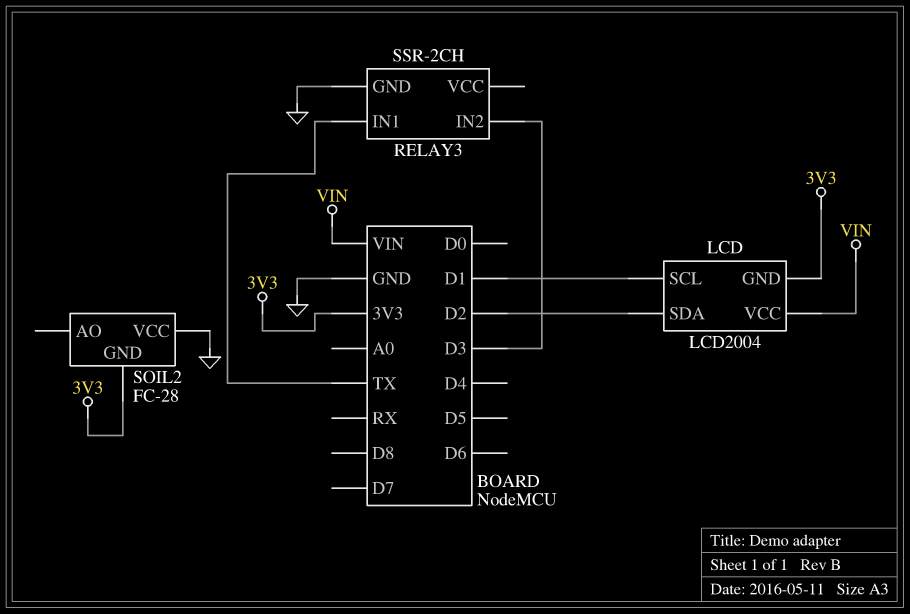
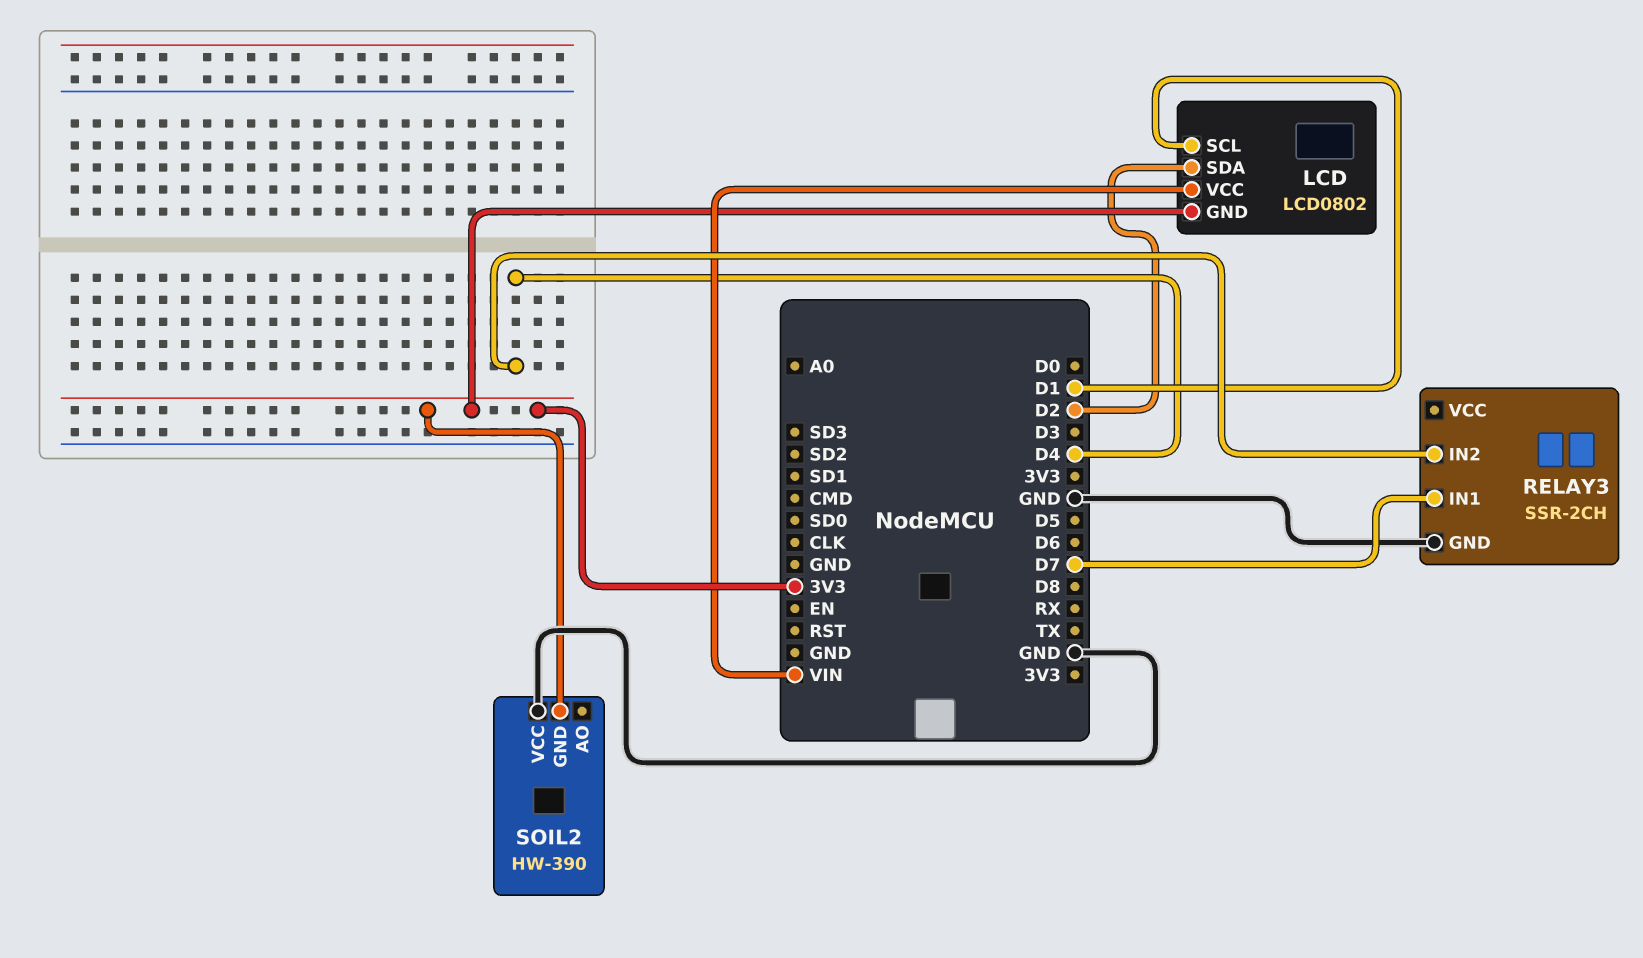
LCD: LCD2004 -> LCD0802
RELAY3 pin IN1: TX -> D7
RELAY3 pin IN2: D3 -> D4
SOIL2: FC-28 -> HW-390

